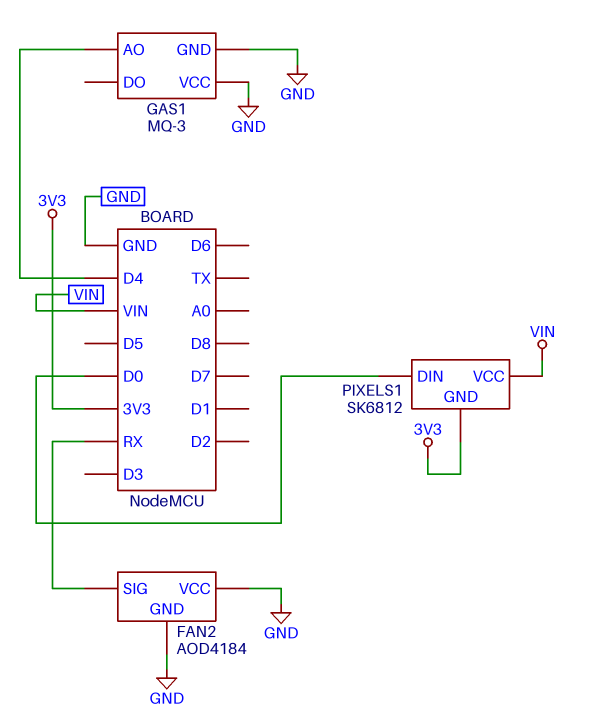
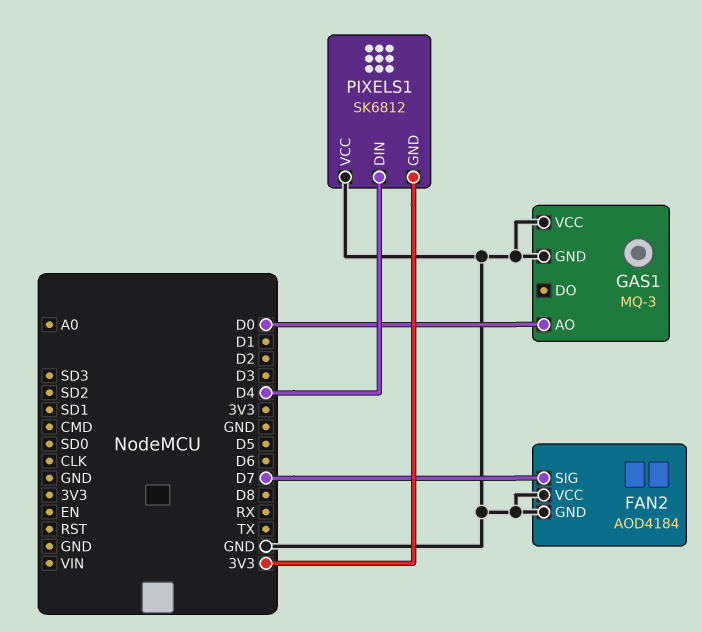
FAN2 pin SIG: RX -> D7
GAS1 pin AO: D4 -> D0
PIXELS1 pin DIN: D0 -> D4
PIXELS1 pin VCC: VIN -> GND

